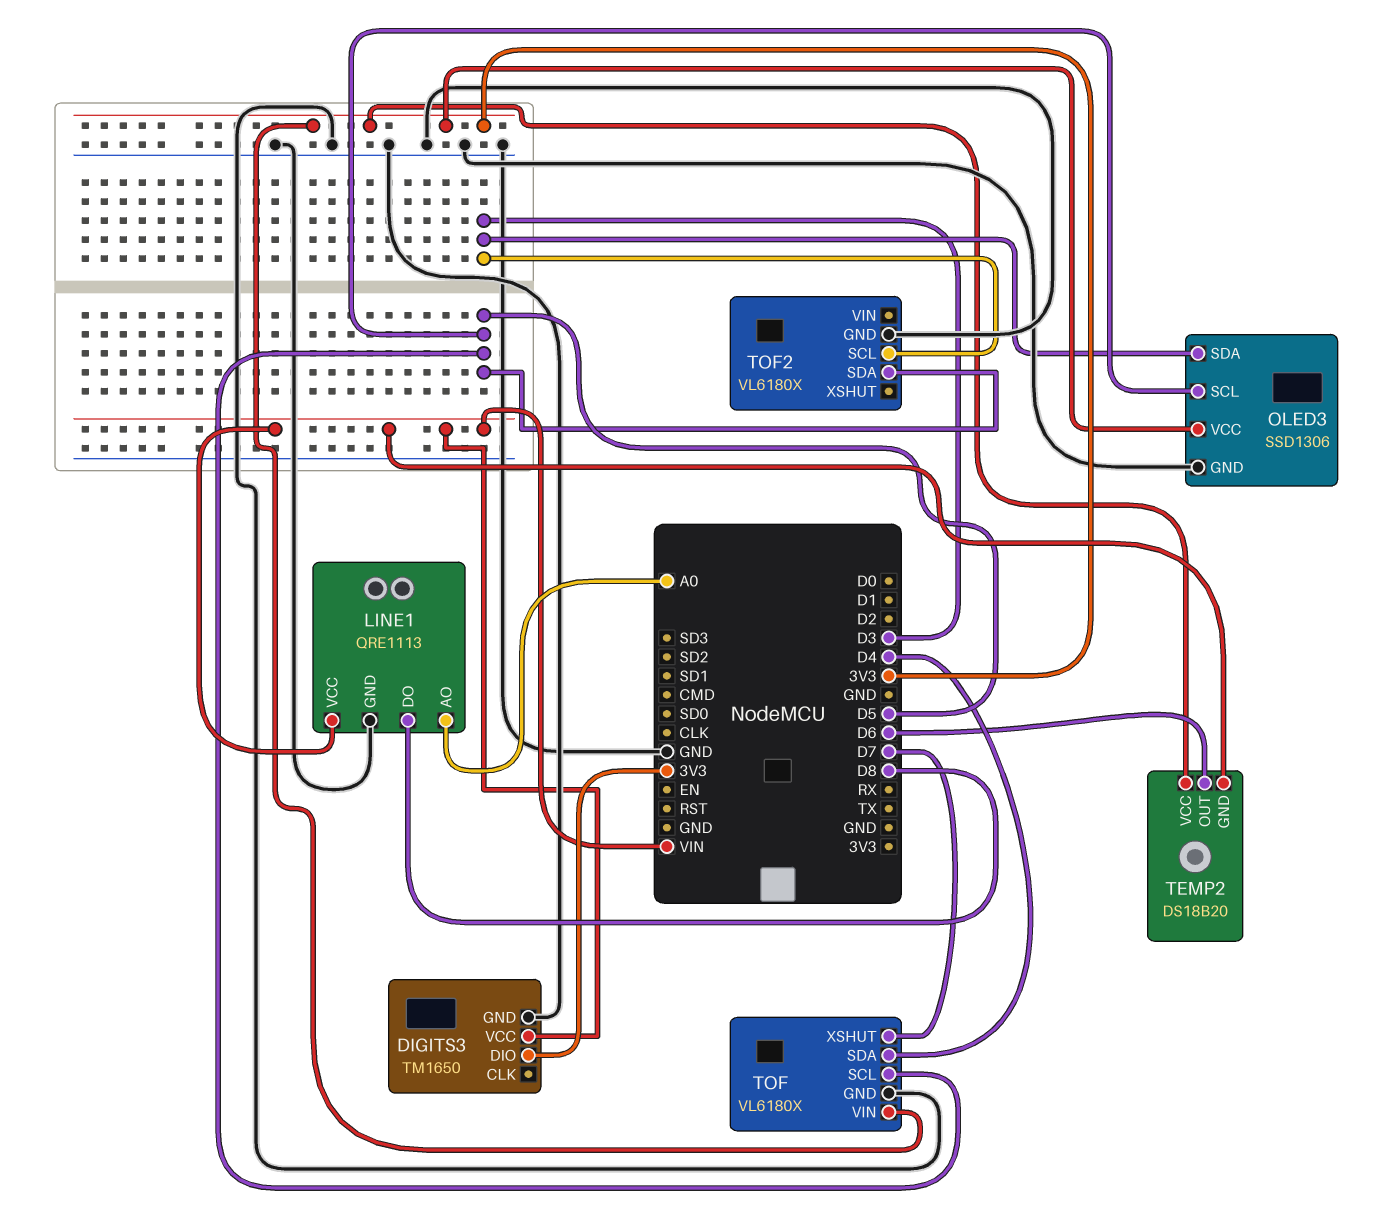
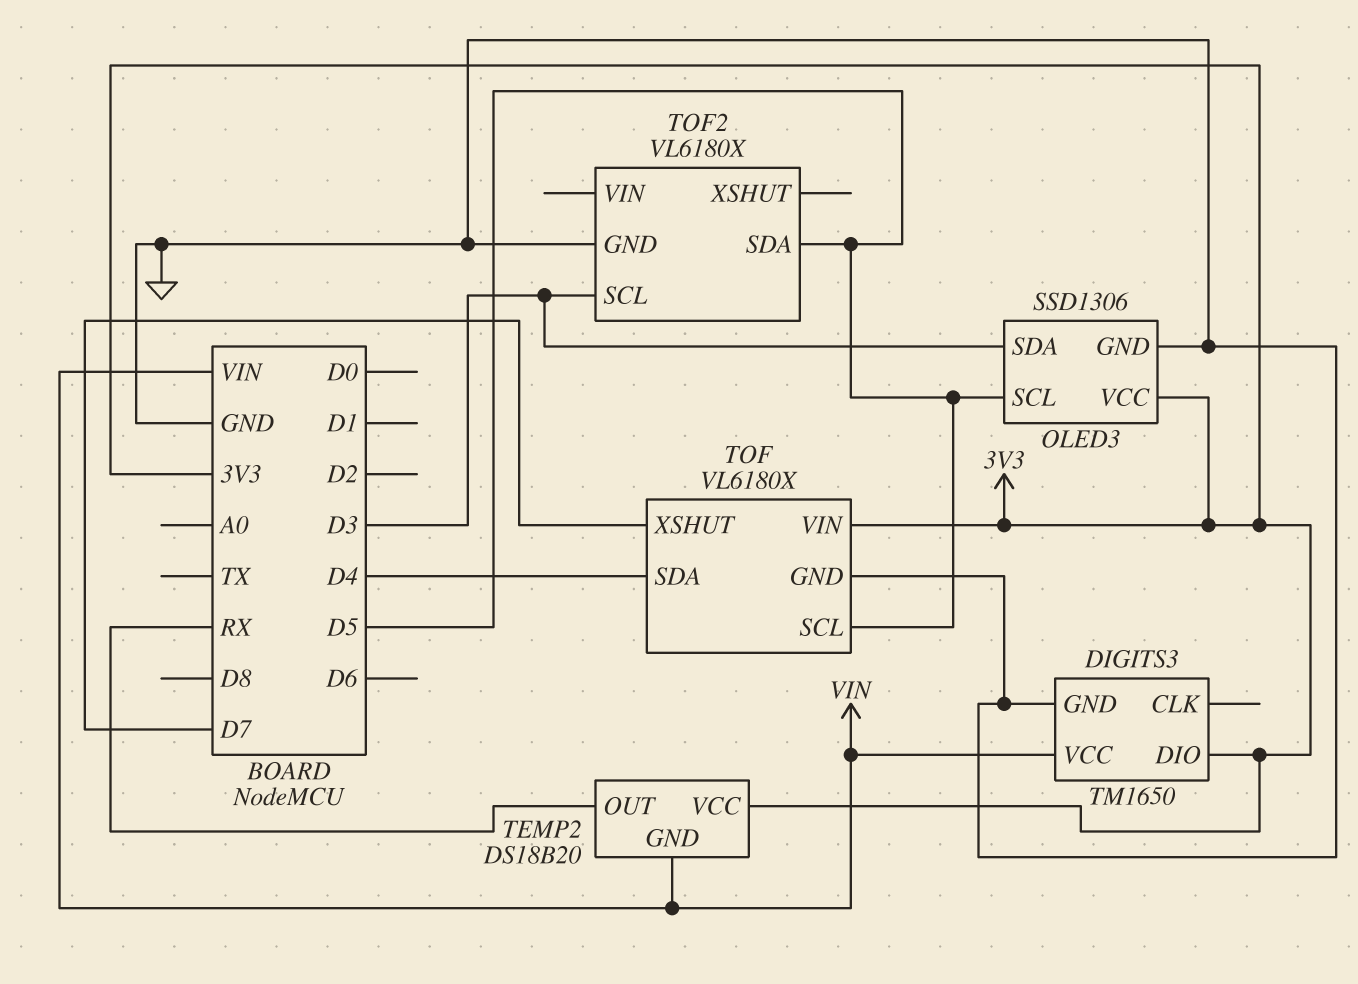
LINE1: QRE1113 -> none
LINE1 pin AO: A0 -> none
LINE1 pin DO: D8 -> none
LINE1 pin GND: GND -> none
LINE1 pin VCC: VIN -> none
TEMP2 pin OUT: D6 -> RX

